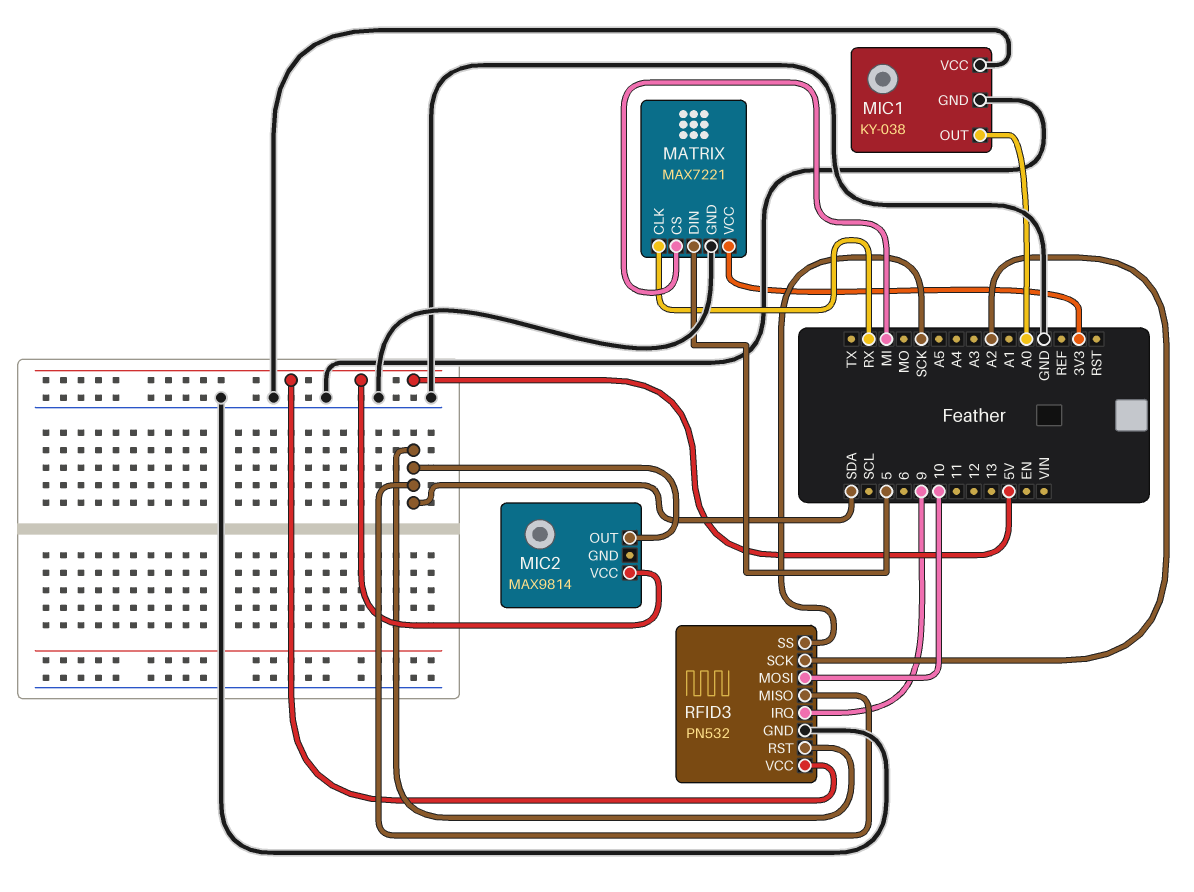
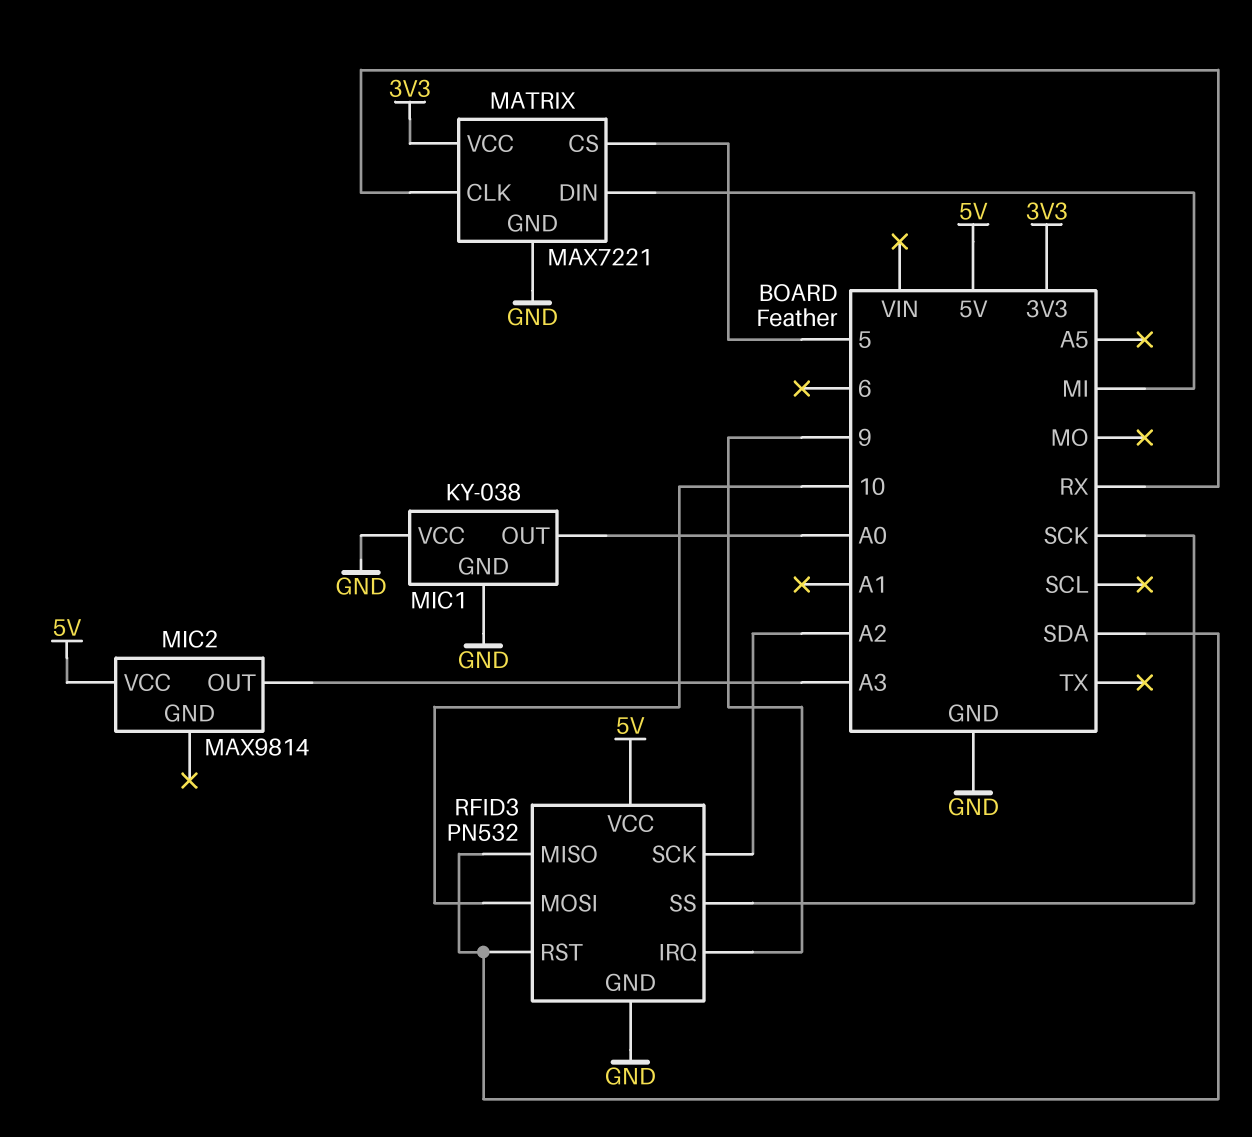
MATRIX pin CS: MI -> 5
MATRIX pin DIN: 5 -> MI
MIC2 pin OUT: SDA -> A3

